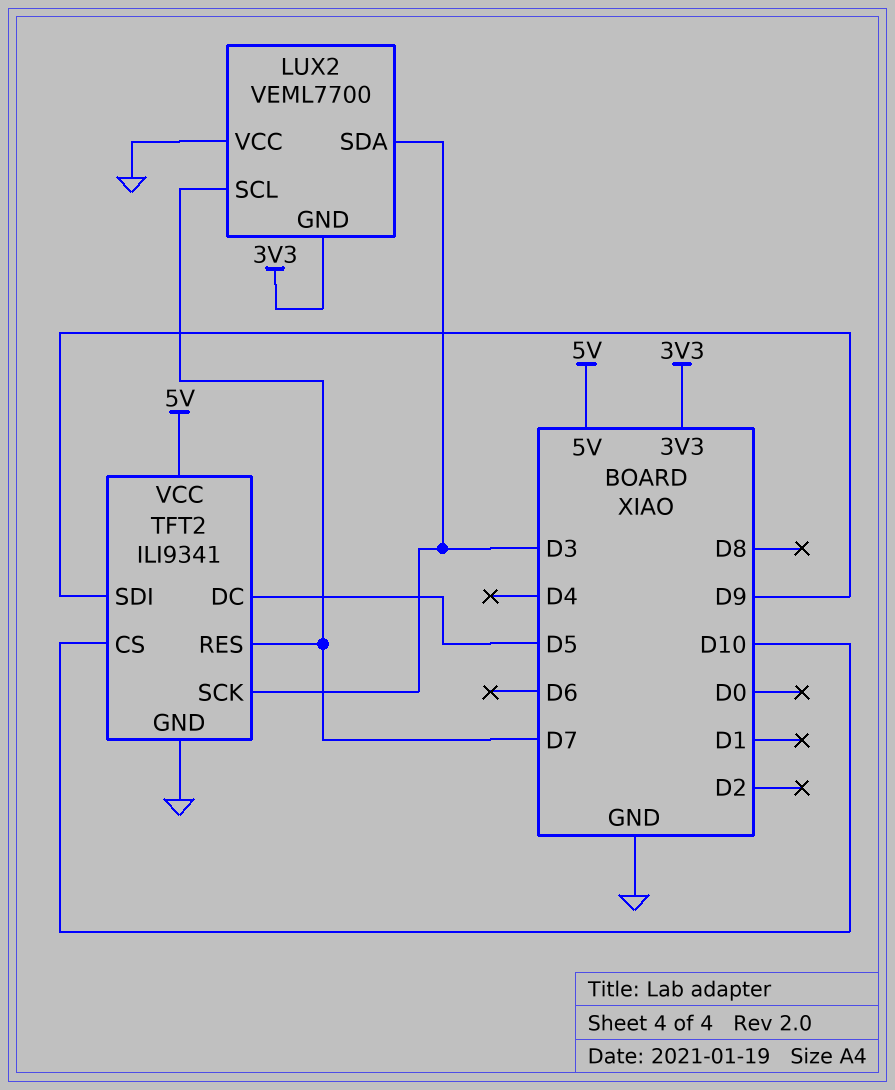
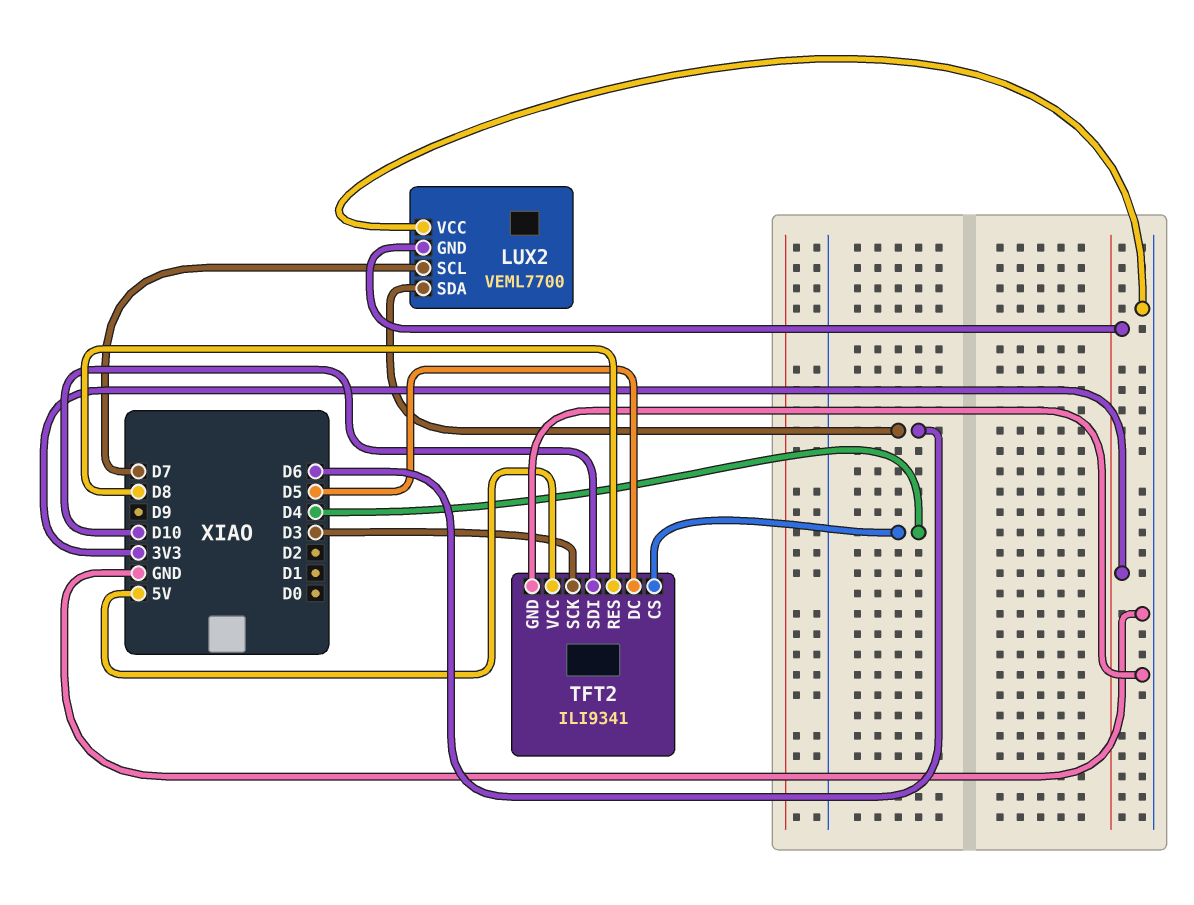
LUX2 pin SDA: D3 -> D6
TFT2 pin CS: D10 -> D4
TFT2 pin RES: D7 -> D8
TFT2 pin SDI: D9 -> D10

